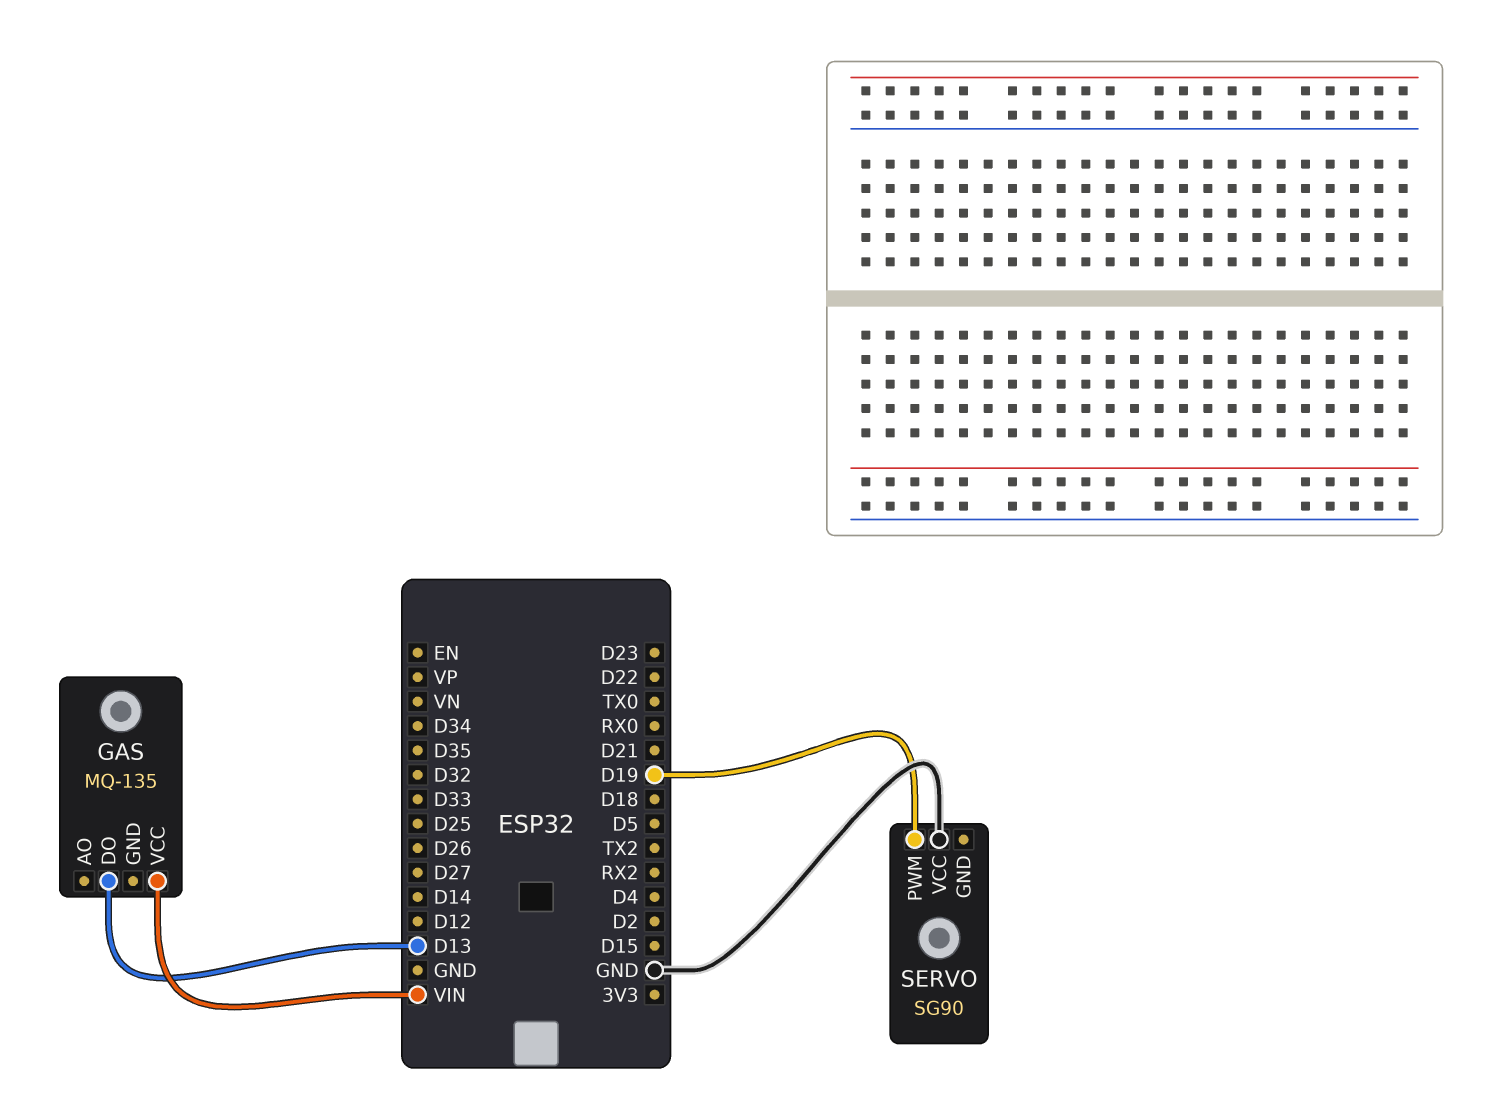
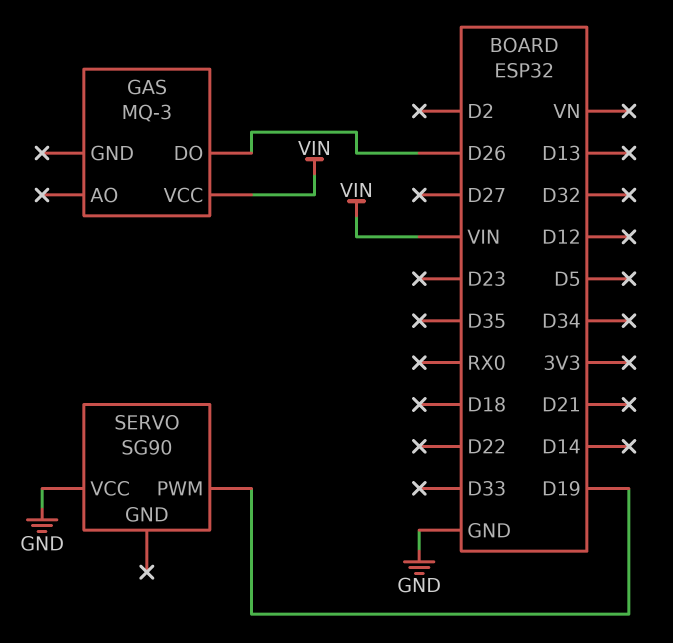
GAS: MQ-135 -> MQ-3
GAS pin DO: D13 -> D26

